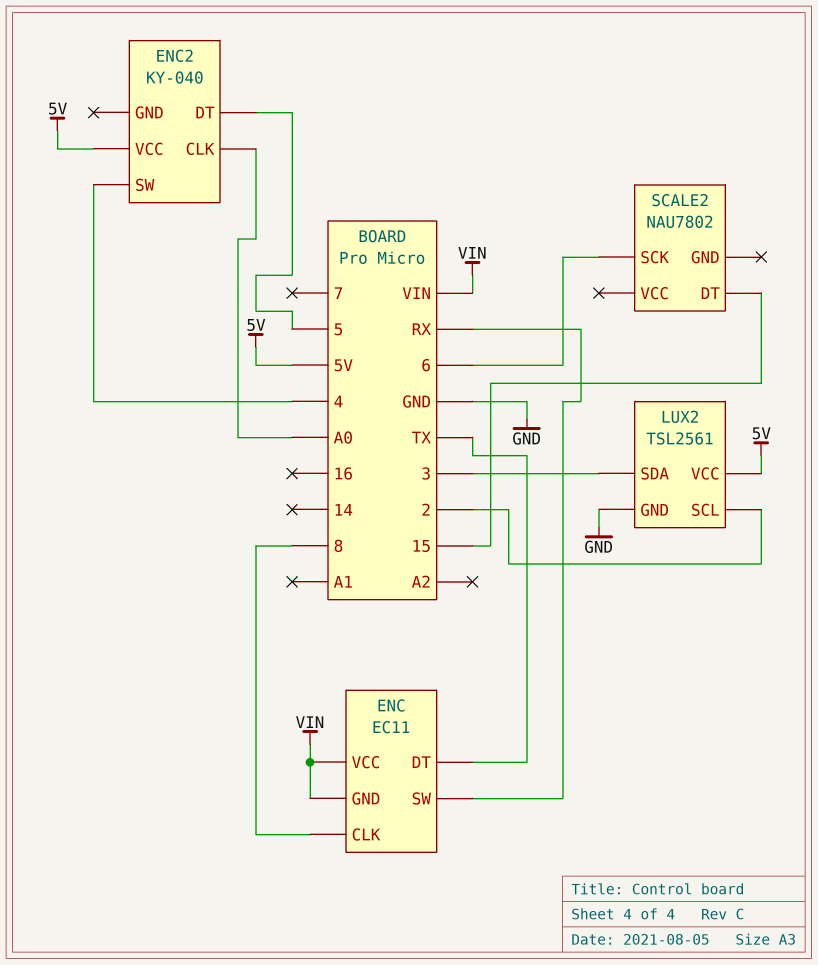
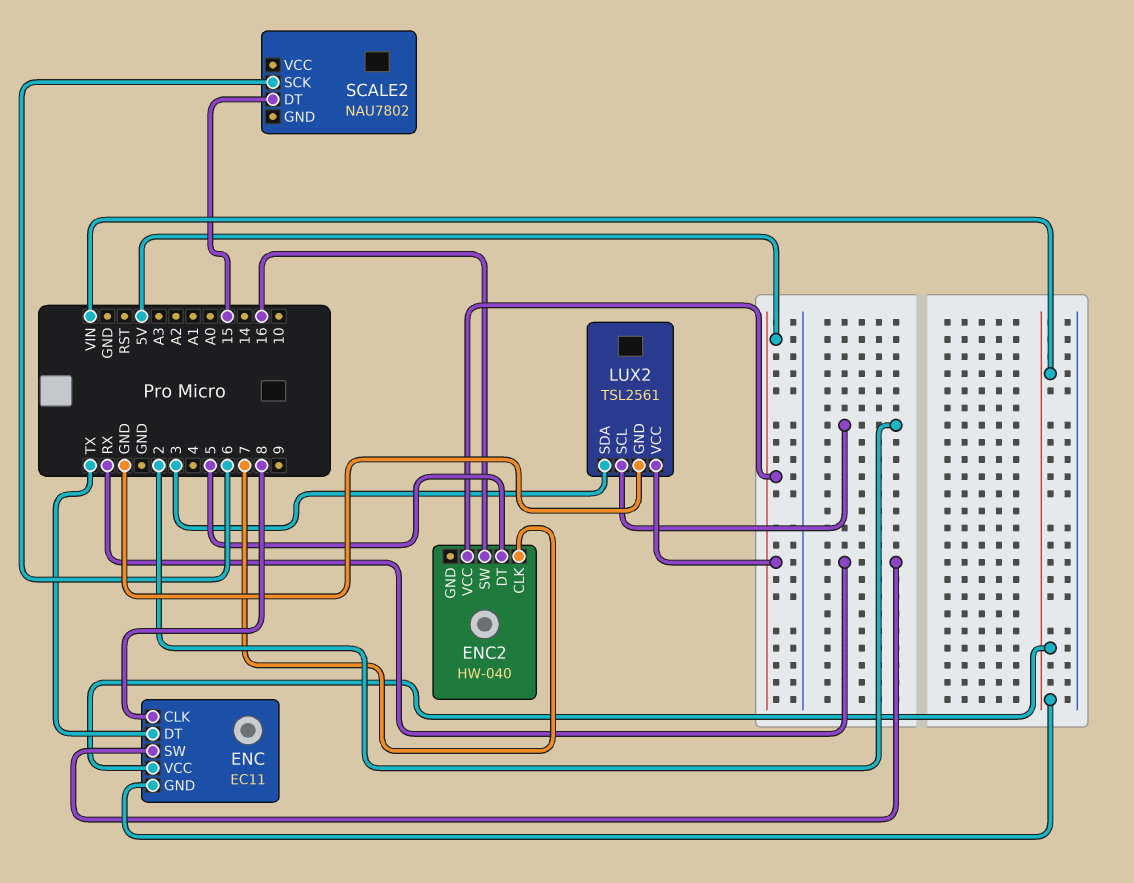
ENC2: KY-040 -> HW-040
ENC2 pin CLK: A0 -> 7
ENC2 pin SW: 4 -> 16

